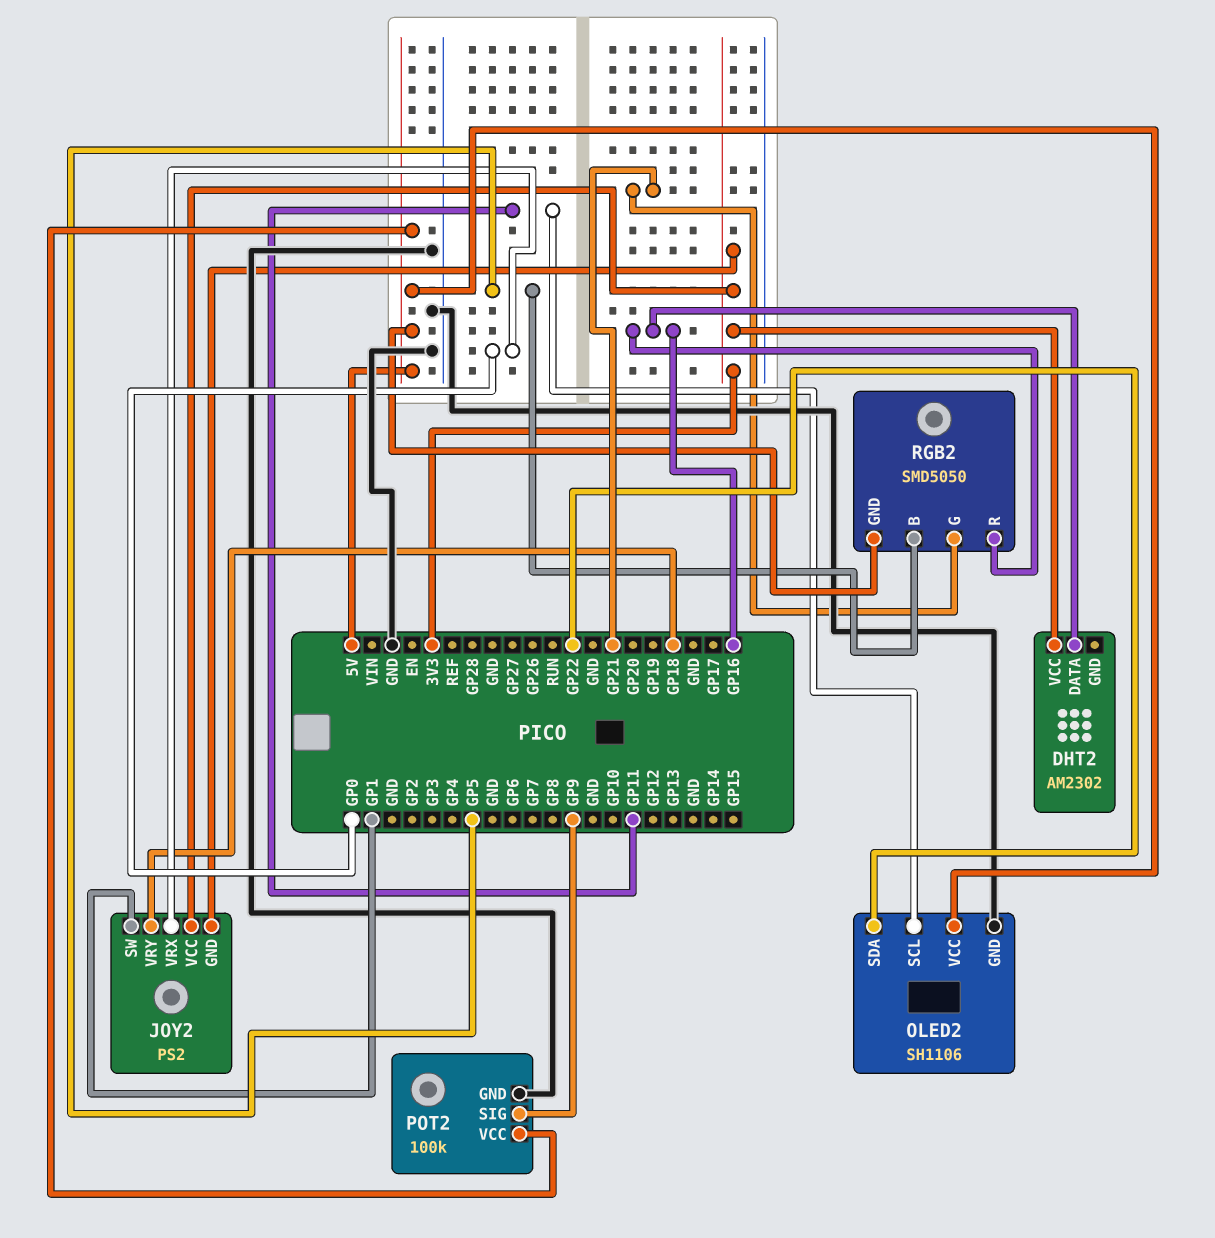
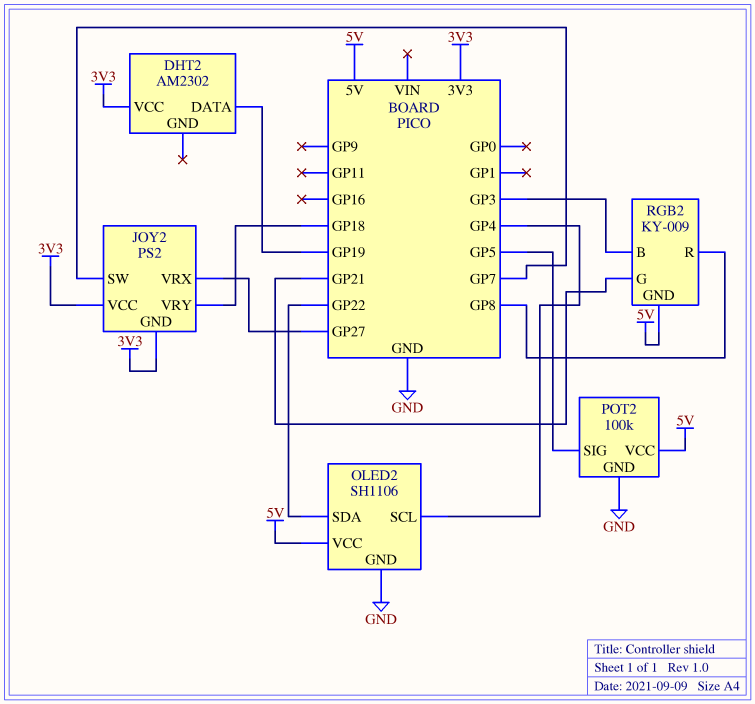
DHT2 pin DATA: GP16 -> GP19
JOY2 pin SW: GP1 -> GP7
JOY2 pin VRX: GP0 -> GP27
OLED2 pin SCL: GP11 -> GP4
POT2 pin SIG: GP9 -> GP5
RGB2: SMD5050 -> KY-009
RGB2 pin B: GP5 -> GP3
RGB2 pin R: GP16 -> GP8

